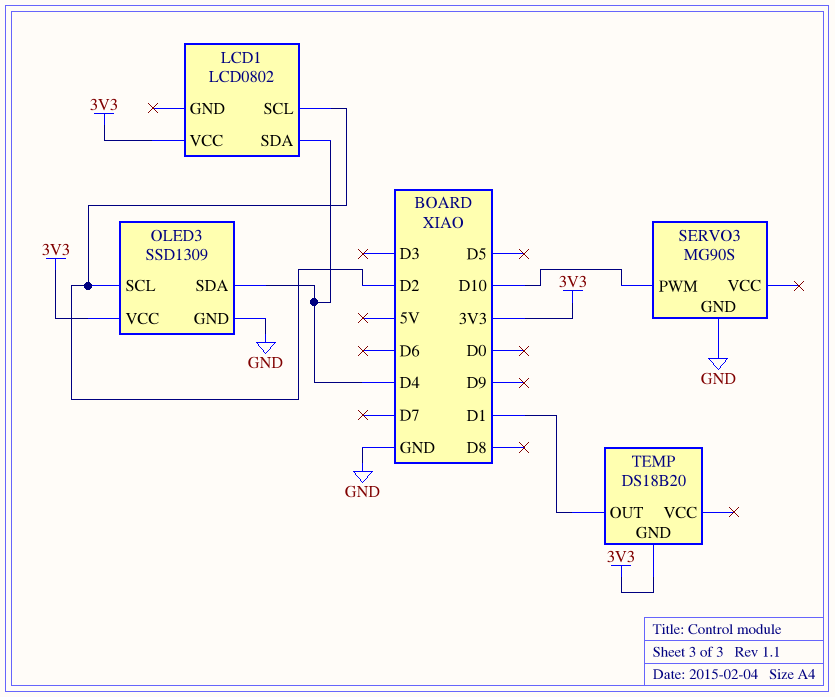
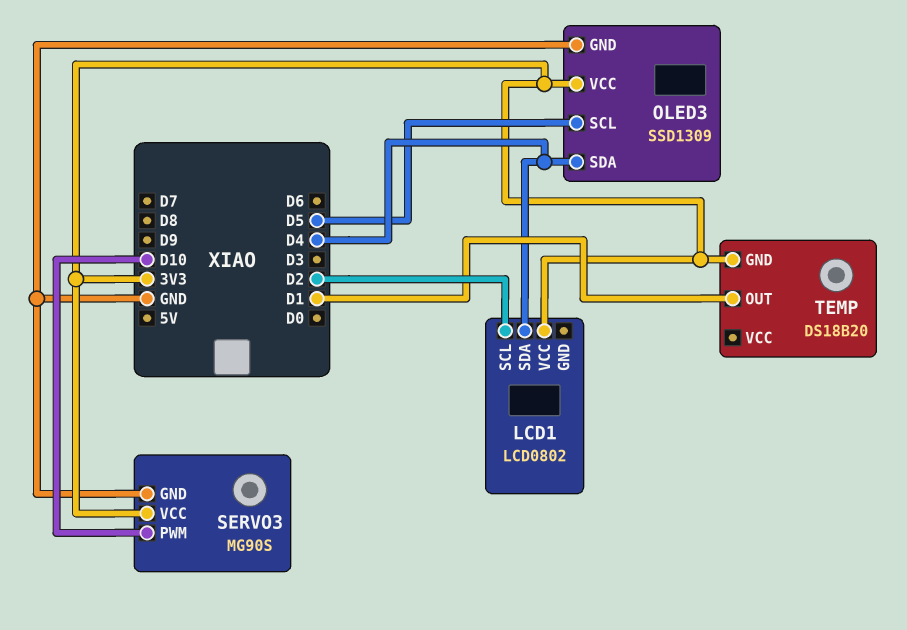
OLED3 pin SCL: D2 -> D5
SERVO3 pin VCC: none -> 3V3

